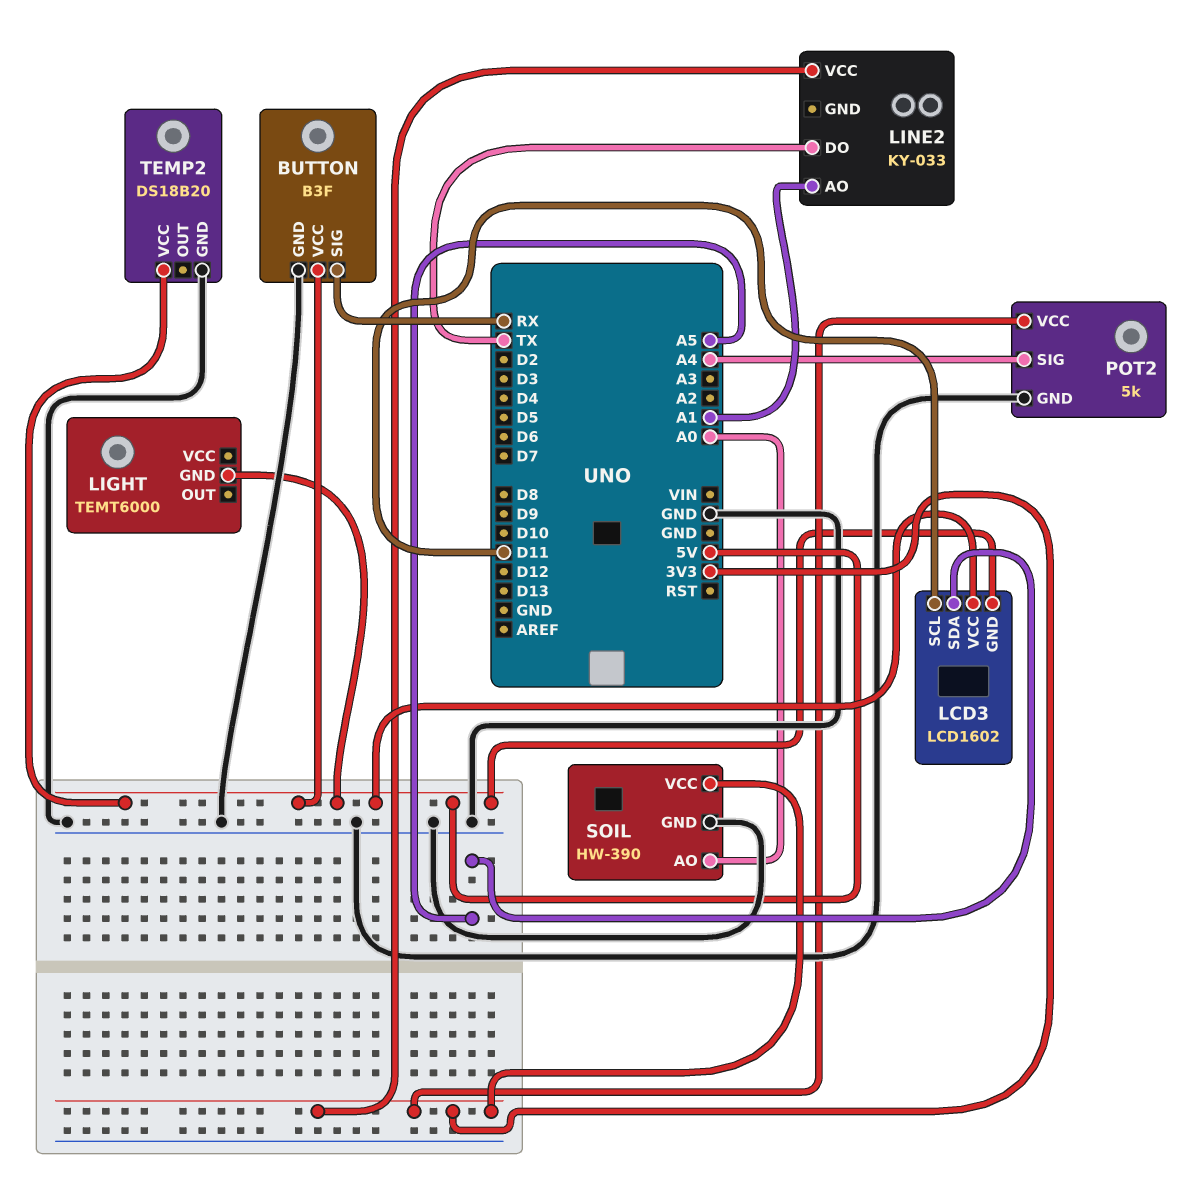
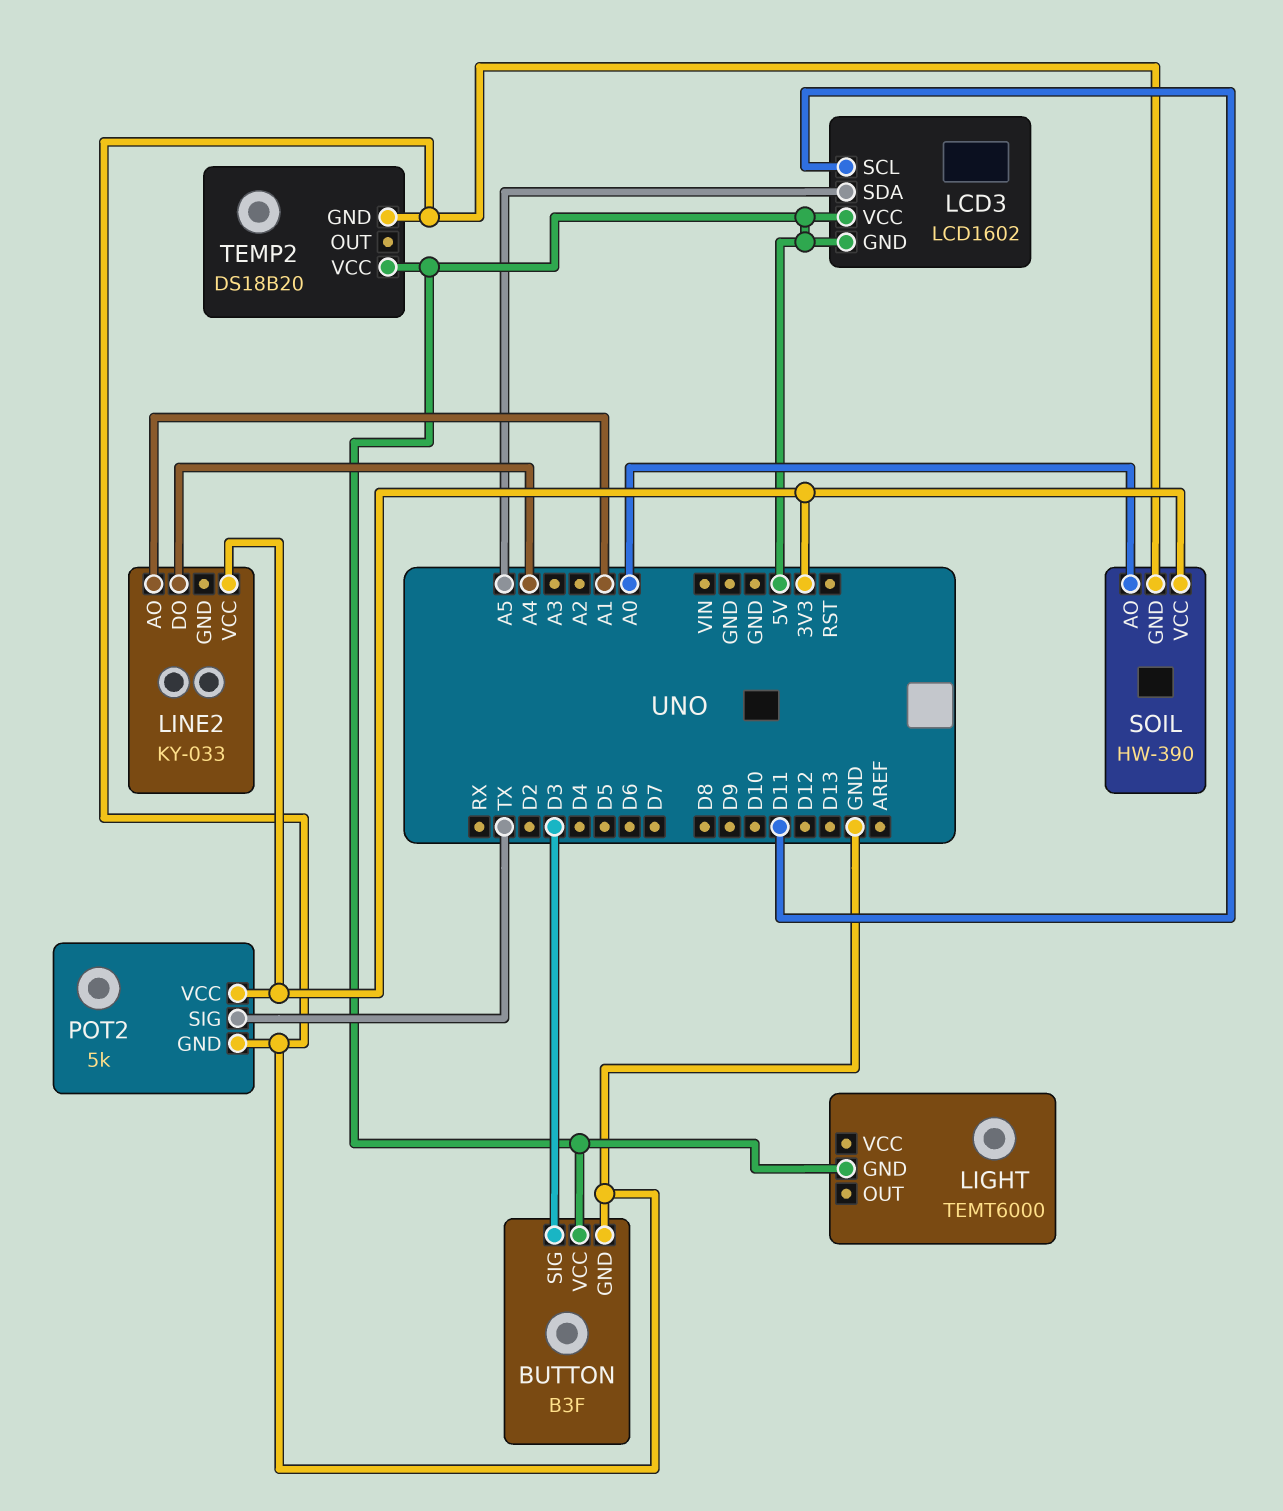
BUTTON pin SIG: RX -> D3
LINE2 pin DO: TX -> A4
POT2 pin SIG: A4 -> TX

